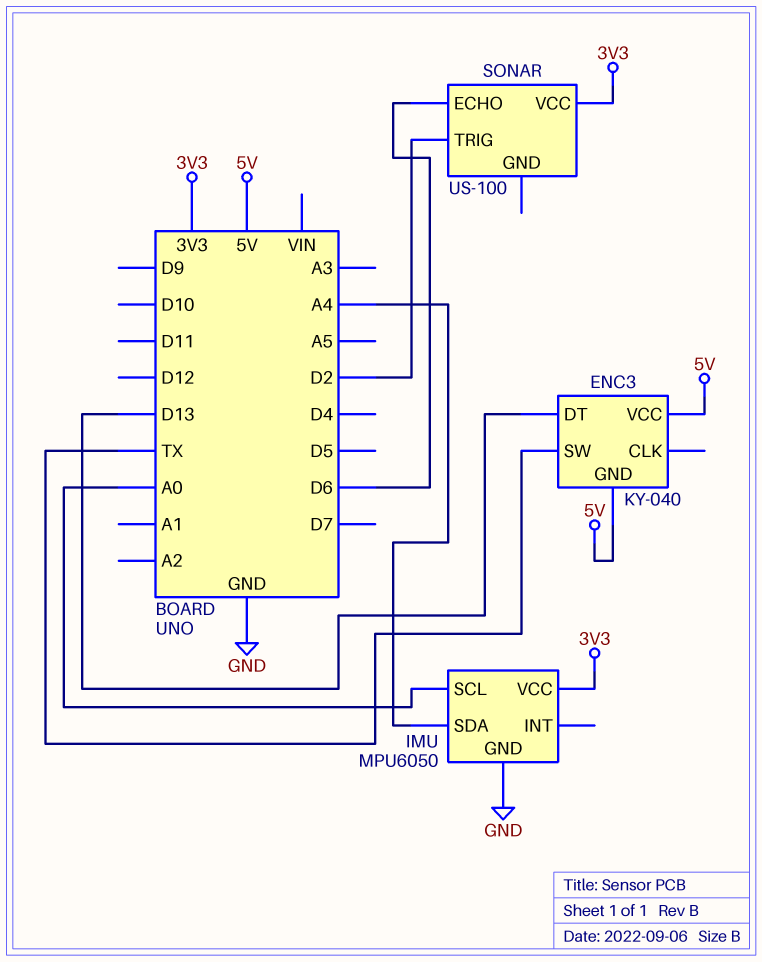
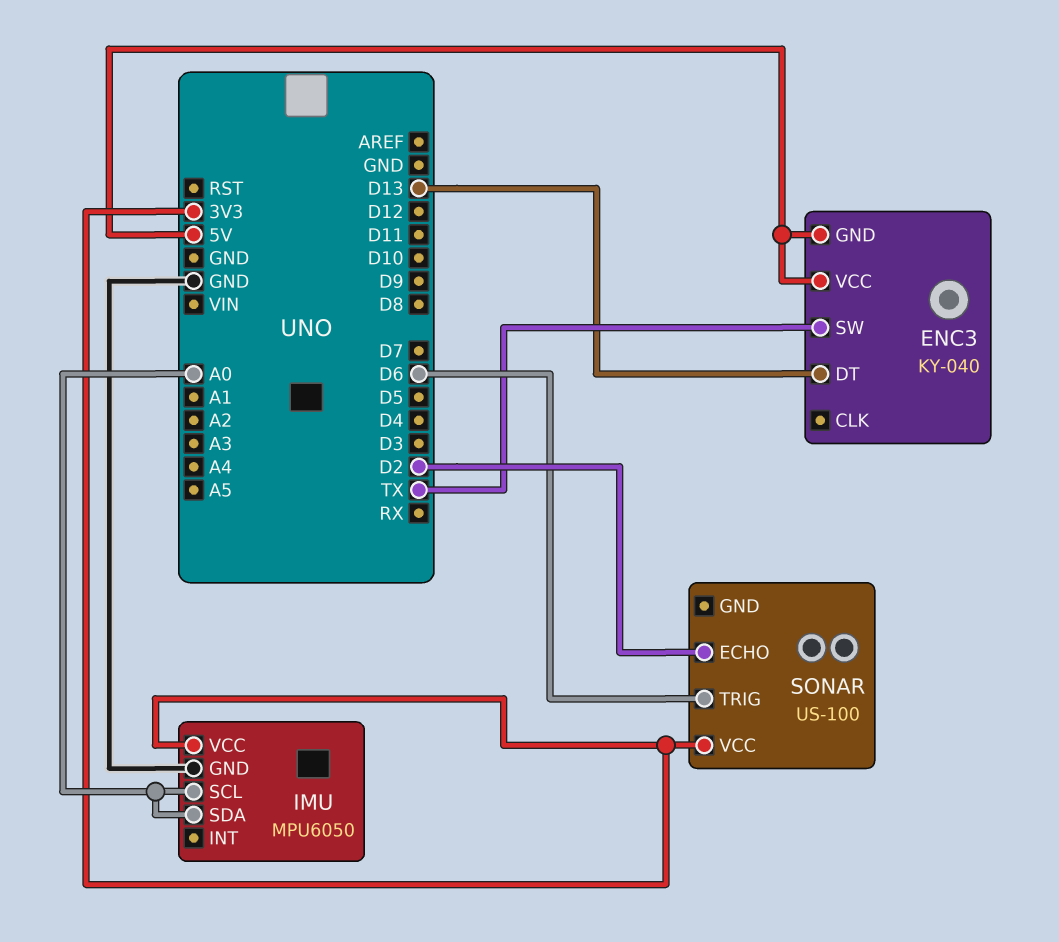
IMU pin SDA: A4 -> A0
SONAR pin ECHO: D6 -> D2
SONAR pin TRIG: D2 -> D6

